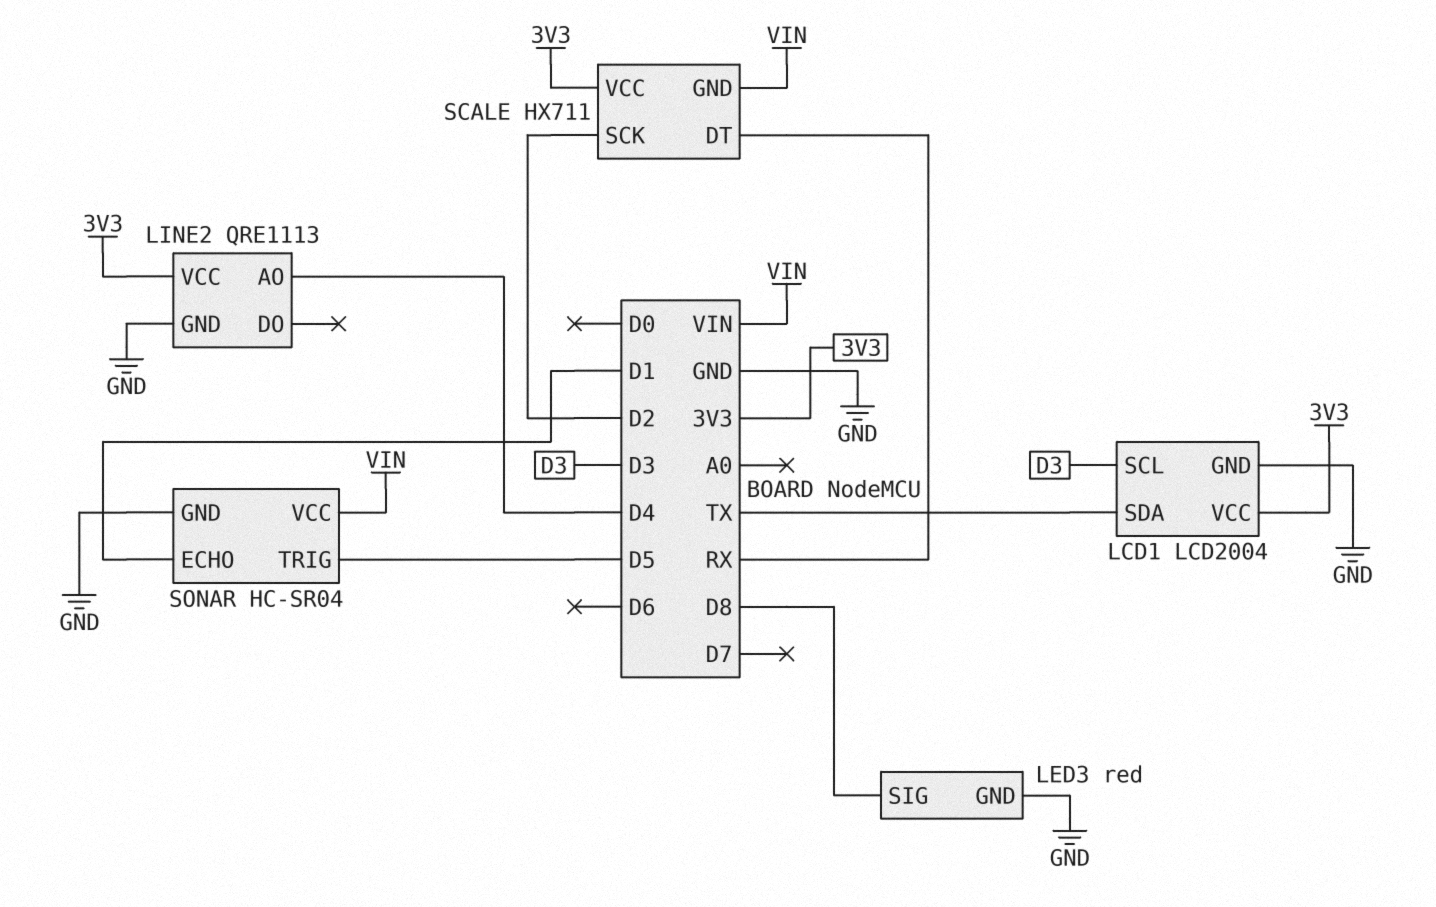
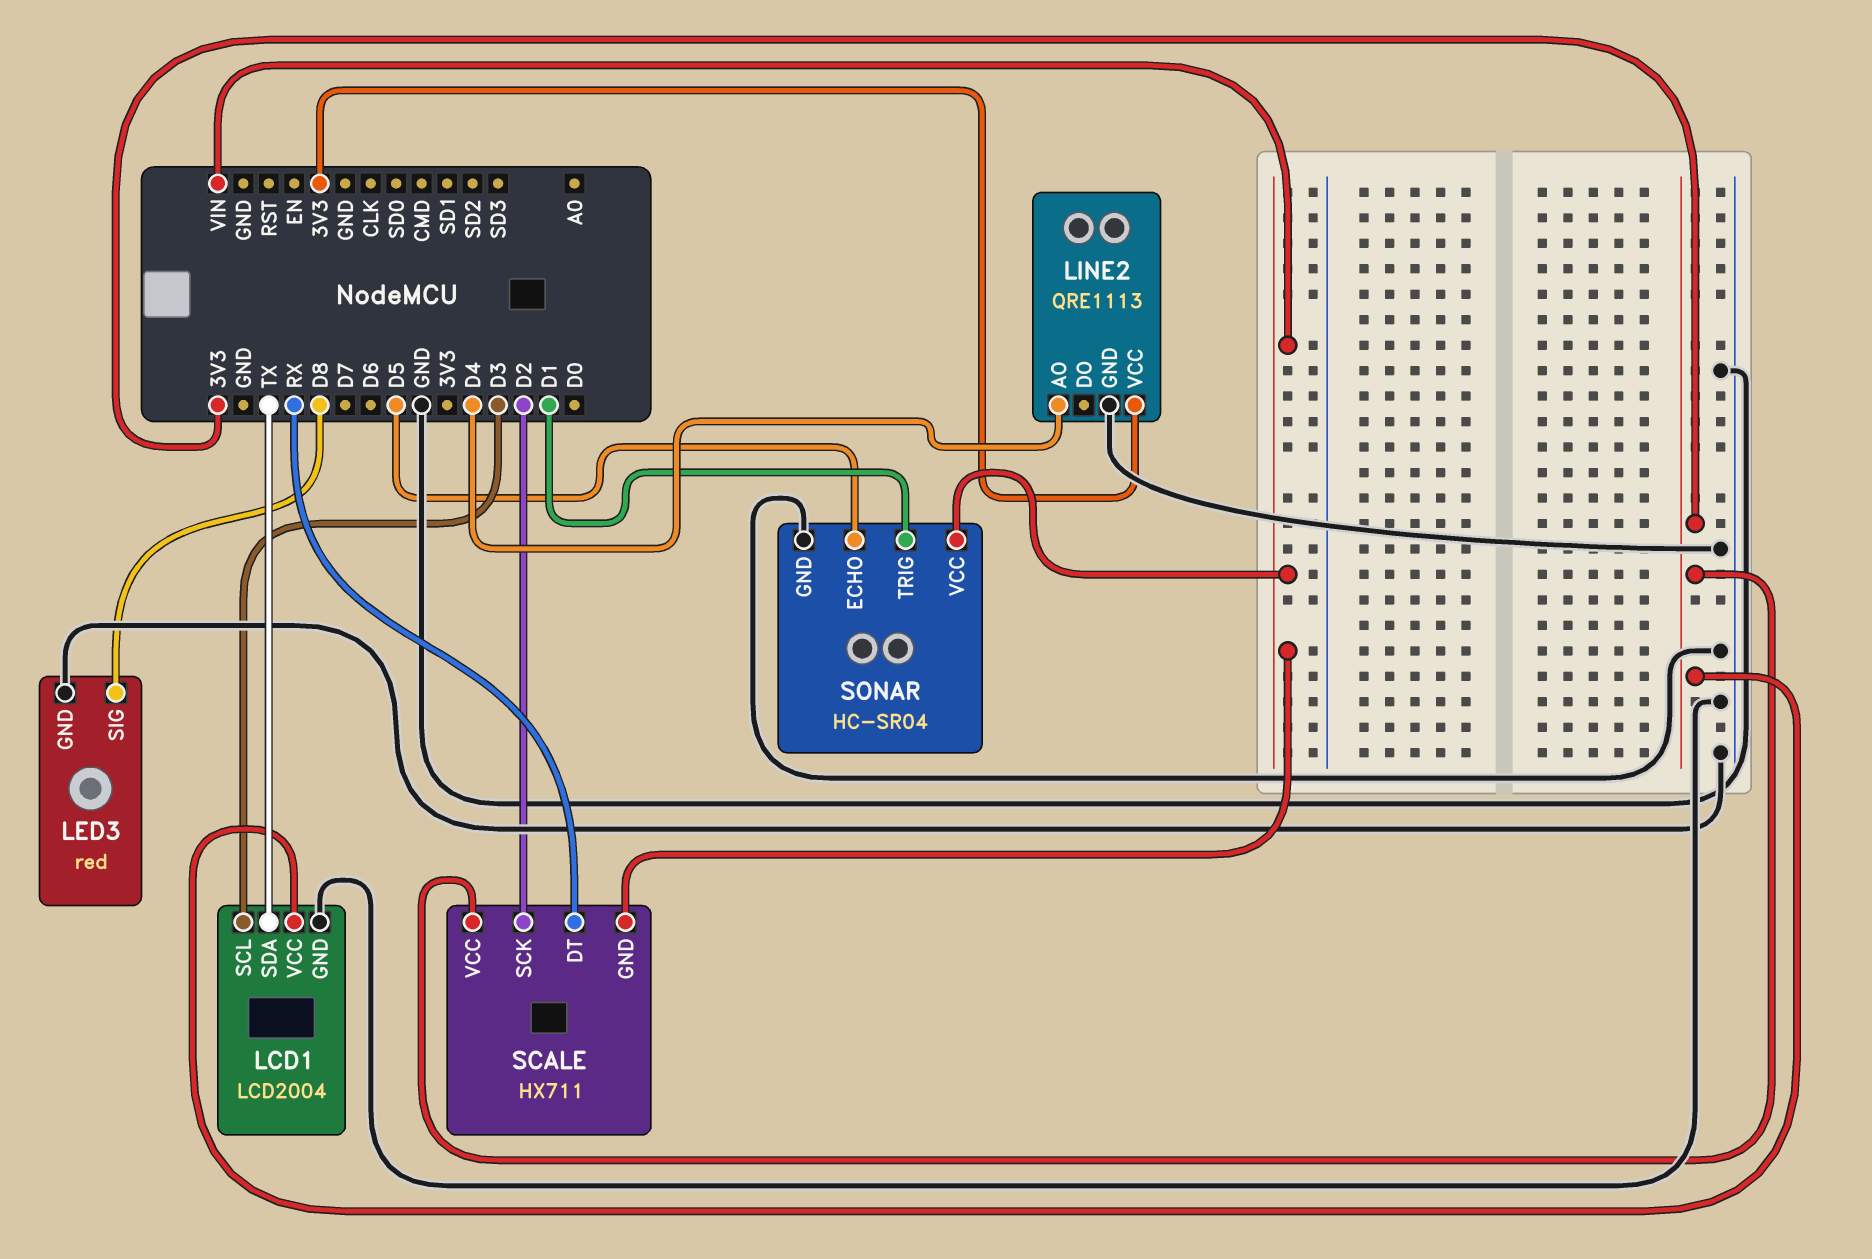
SONAR pin ECHO: D1 -> D5
SONAR pin TRIG: D5 -> D1

